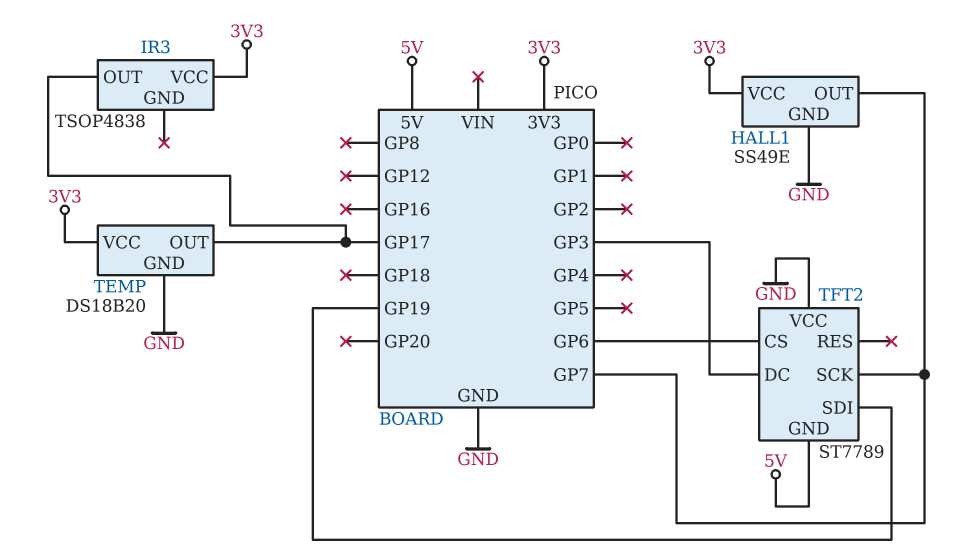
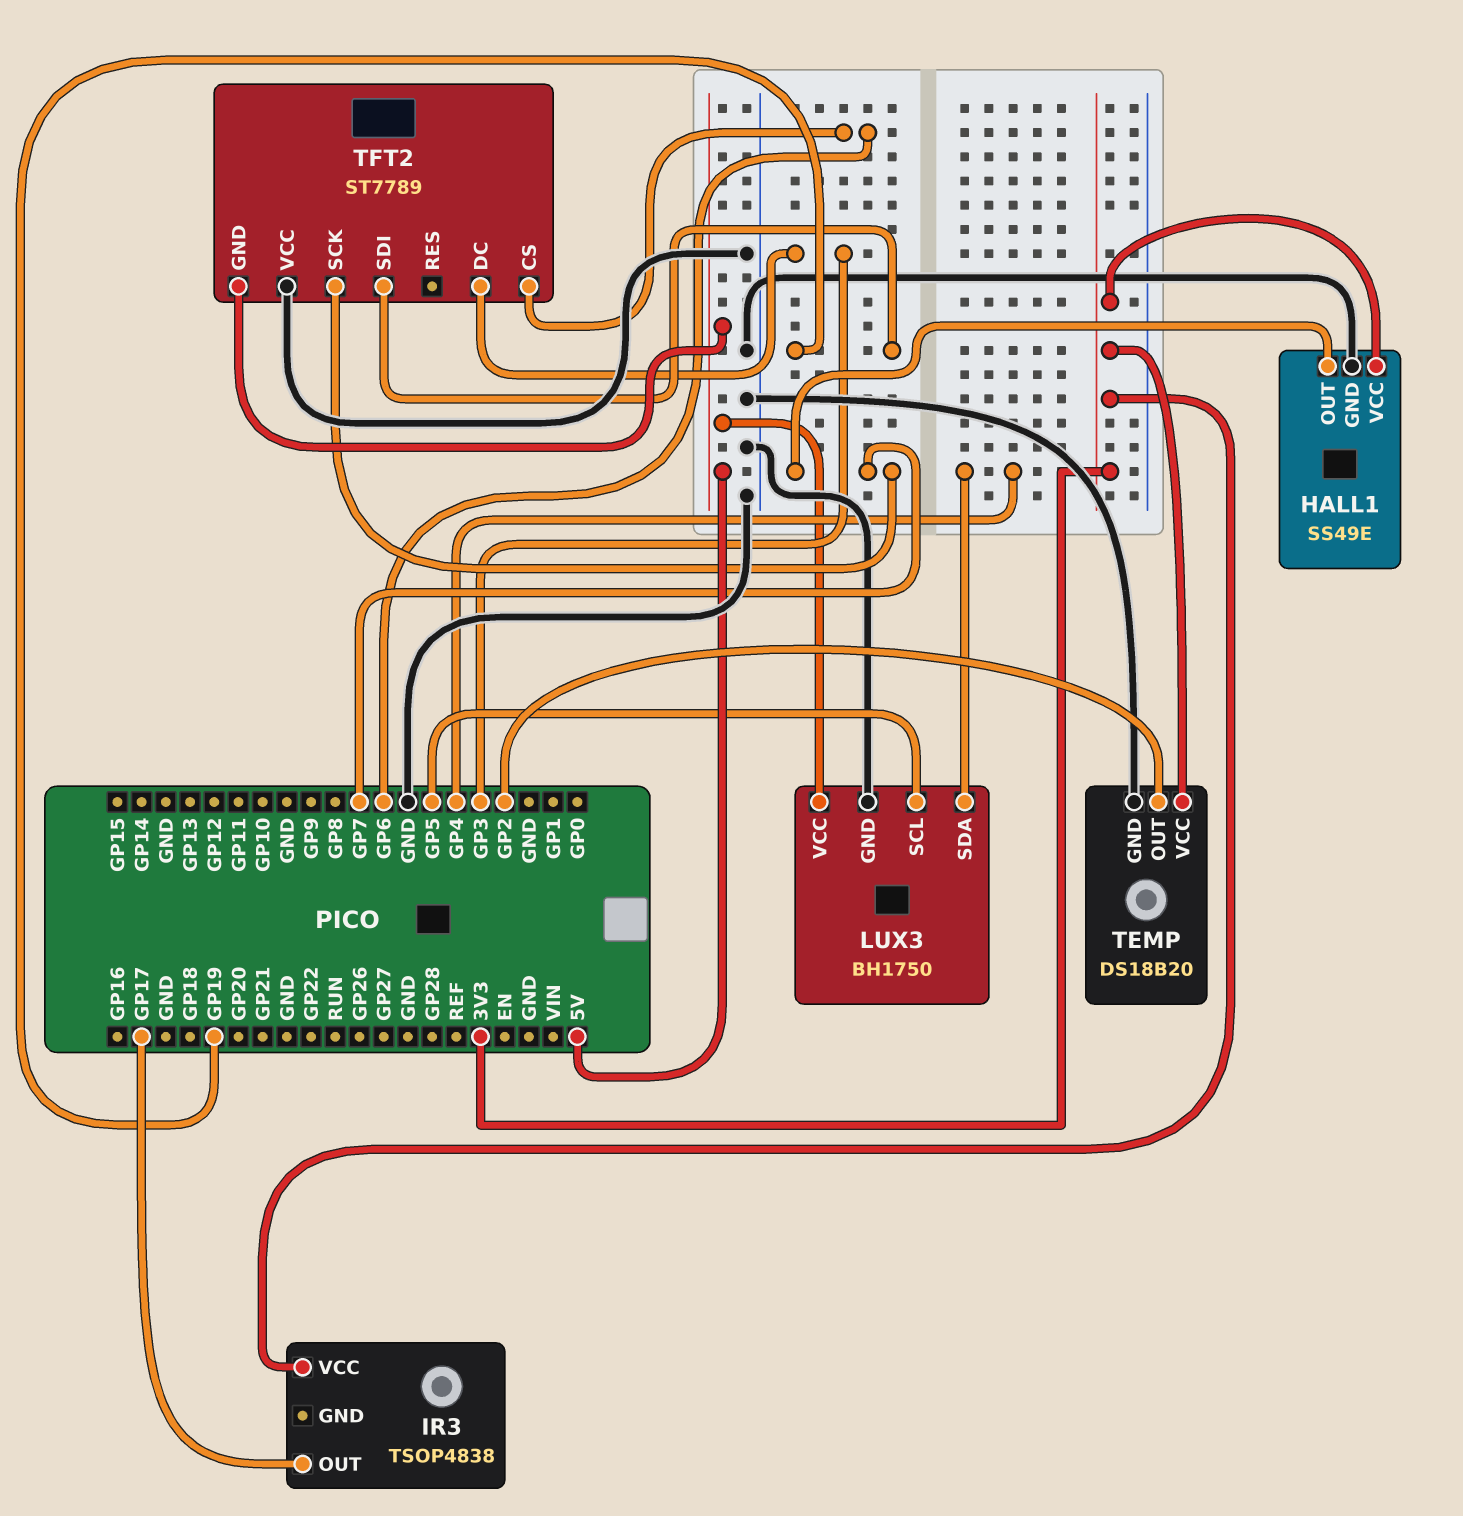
LUX3: none -> BH1750
LUX3 pin GND: none -> GND
LUX3 pin SCL: none -> GP5
LUX3 pin SDA: none -> GP4
LUX3 pin VCC: none -> 5V
TEMP pin OUT: GP17 -> GP2

